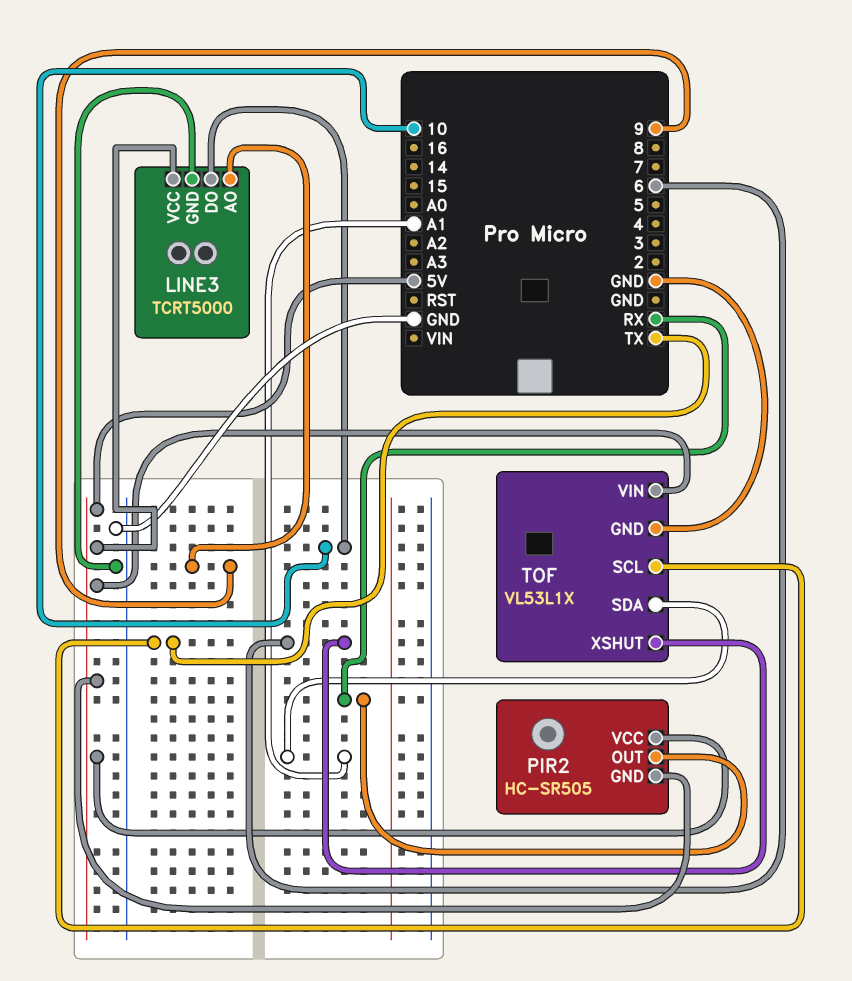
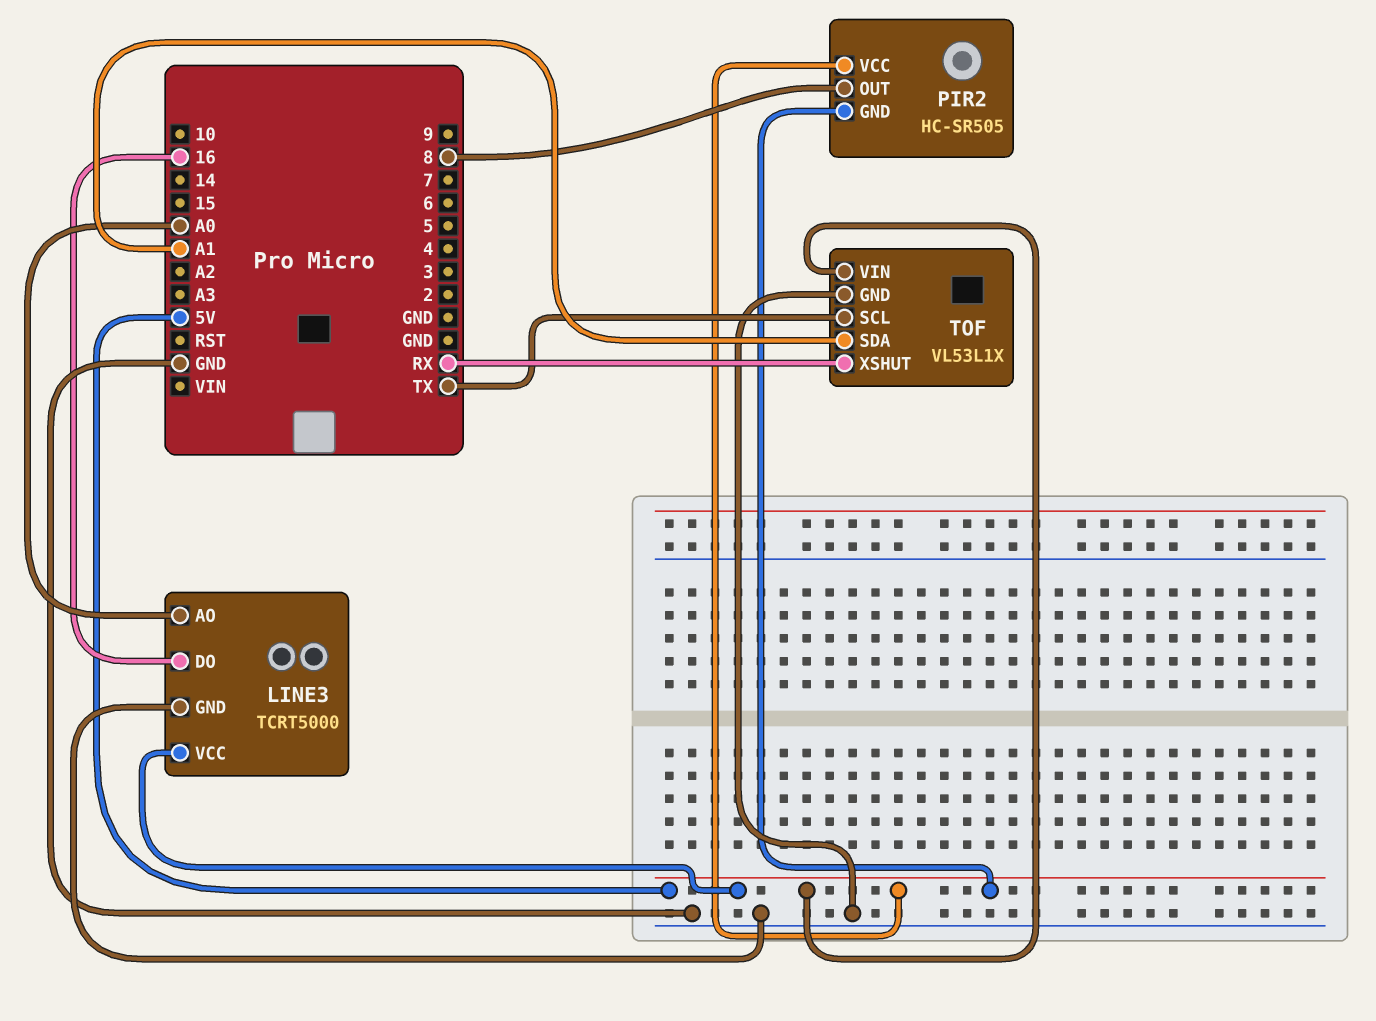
LINE3 pin AO: 9 -> A0
LINE3 pin DO: 10 -> 16
PIR2 pin OUT: RX -> 8
TOF pin XSHUT: 6 -> RX

